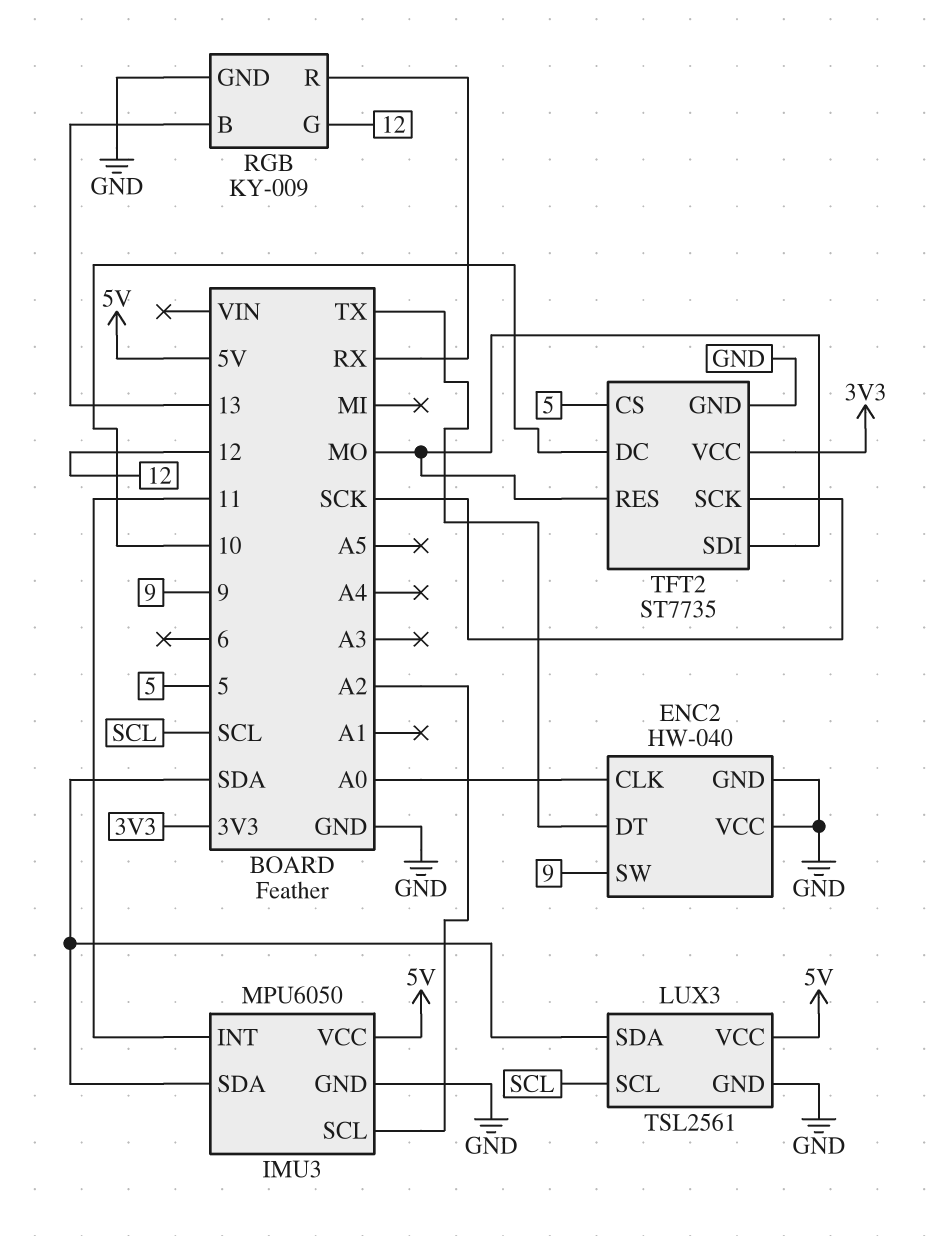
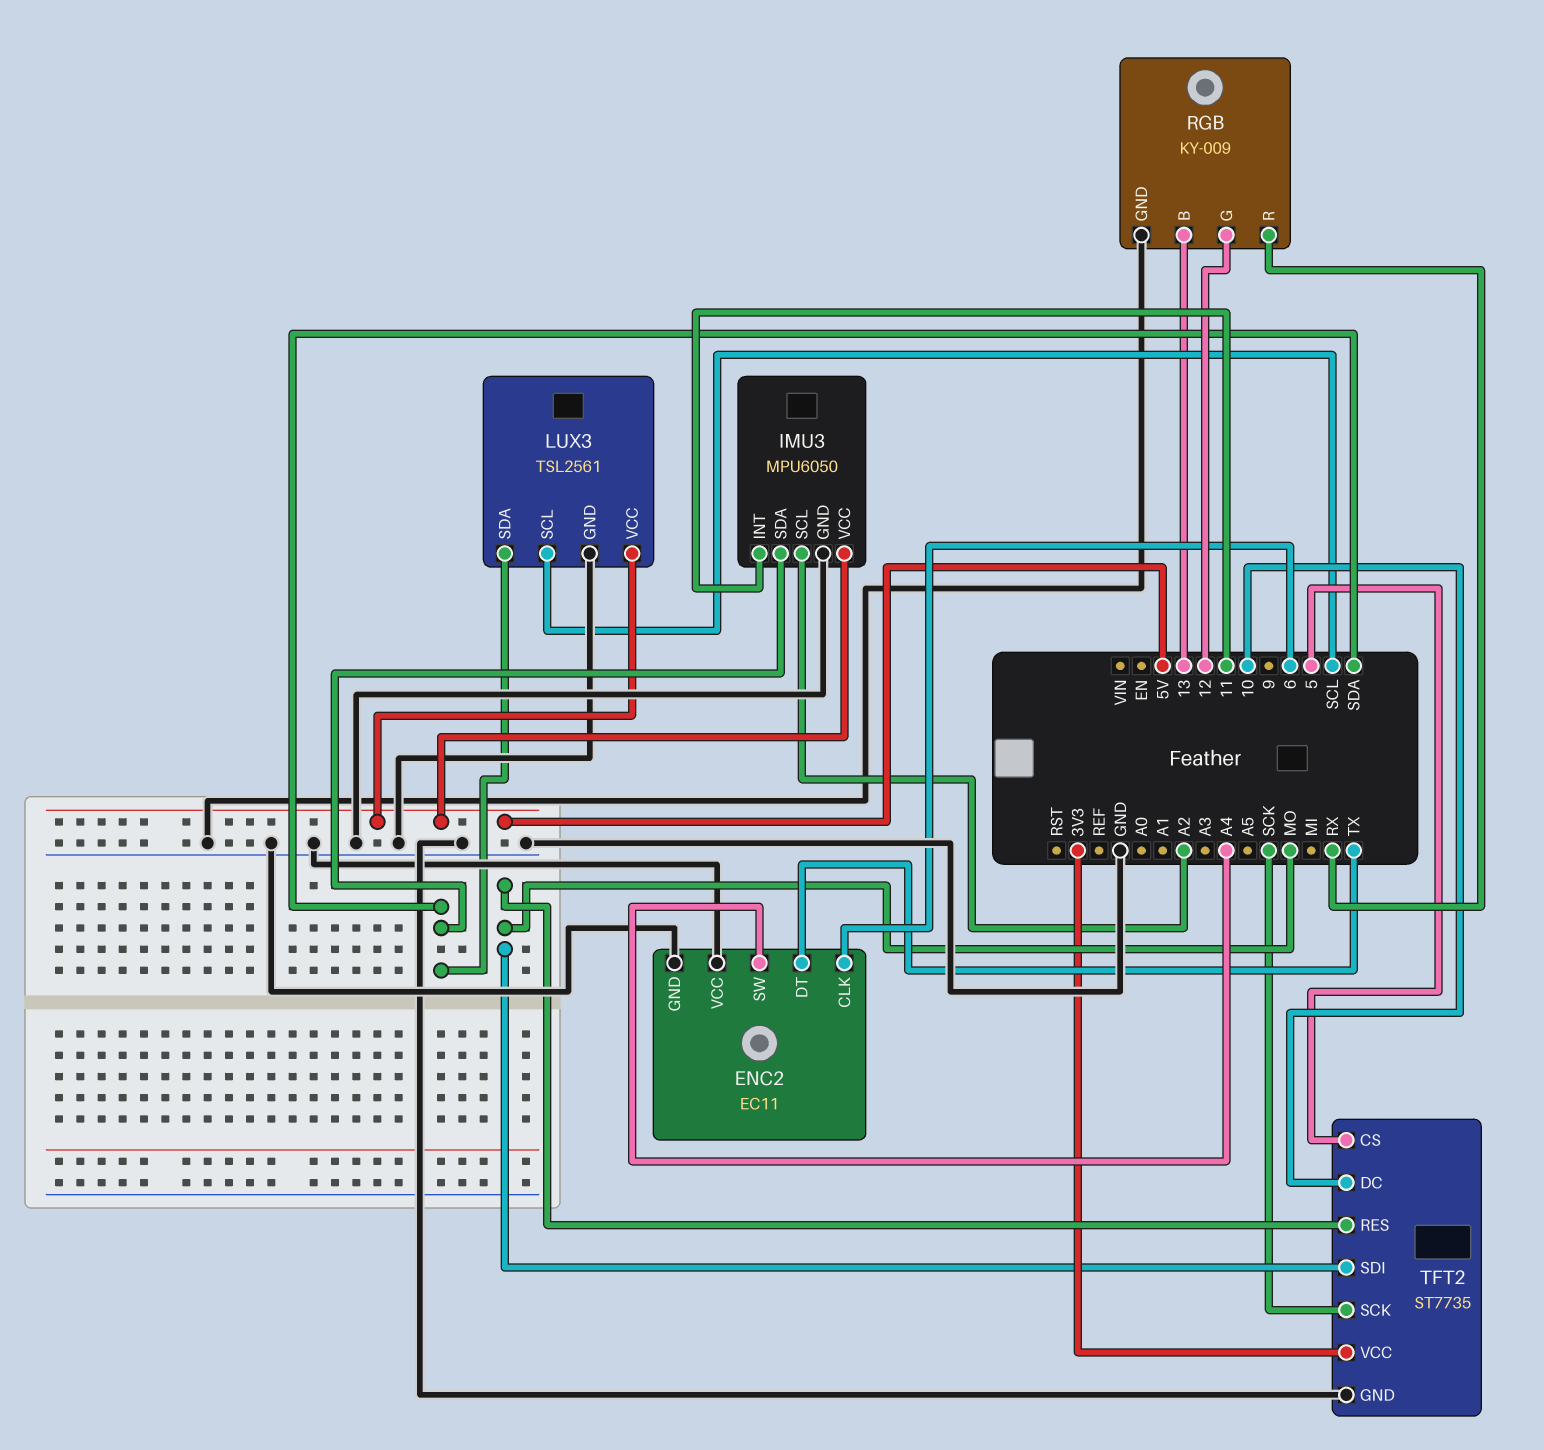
ENC2: HW-040 -> EC11
ENC2 pin CLK: A0 -> 6
ENC2 pin SW: 9 -> A4

